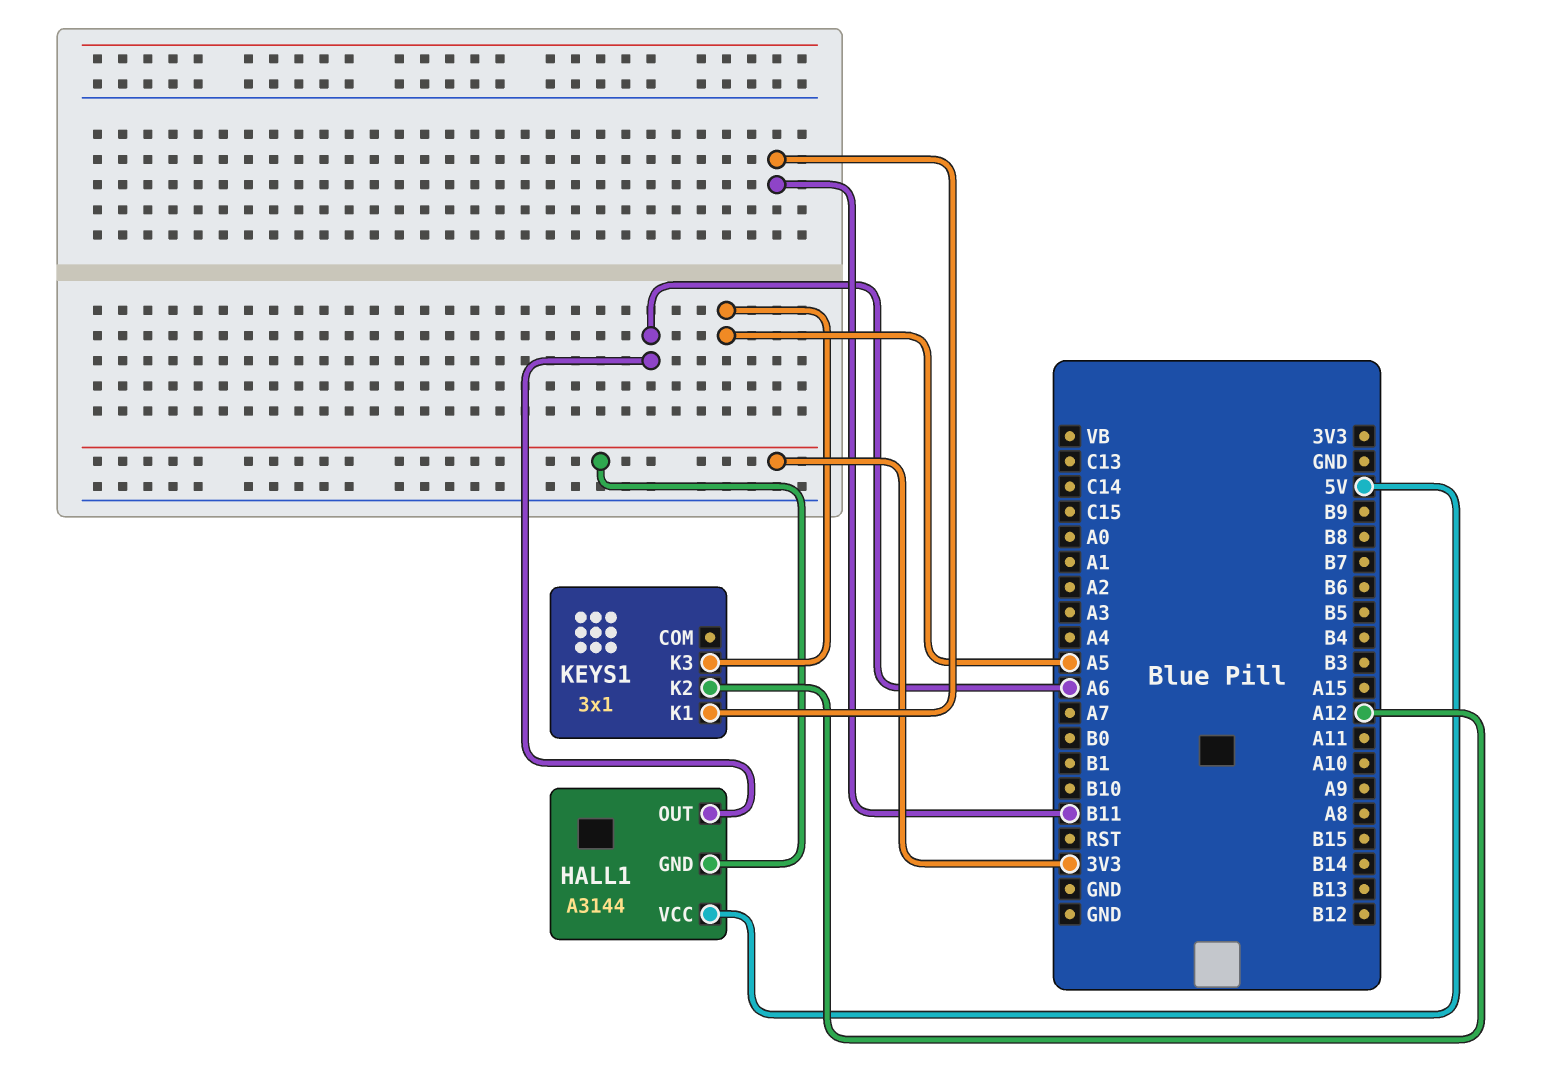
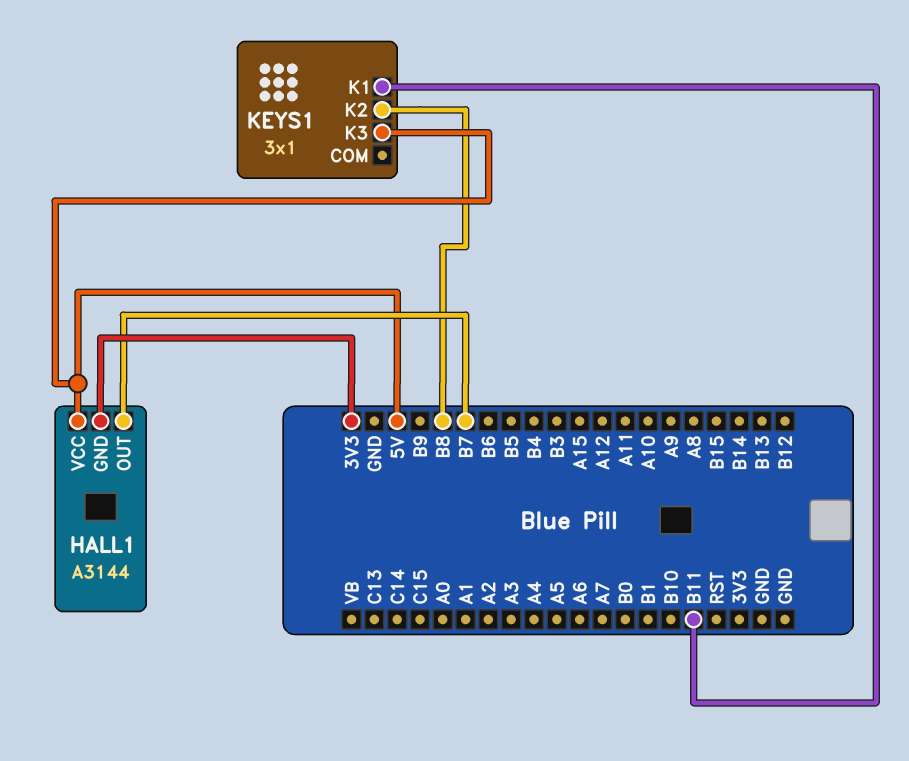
HALL1 pin OUT: A6 -> B7
KEYS1 pin K2: A12 -> B8
KEYS1 pin K3: A5 -> 5V

